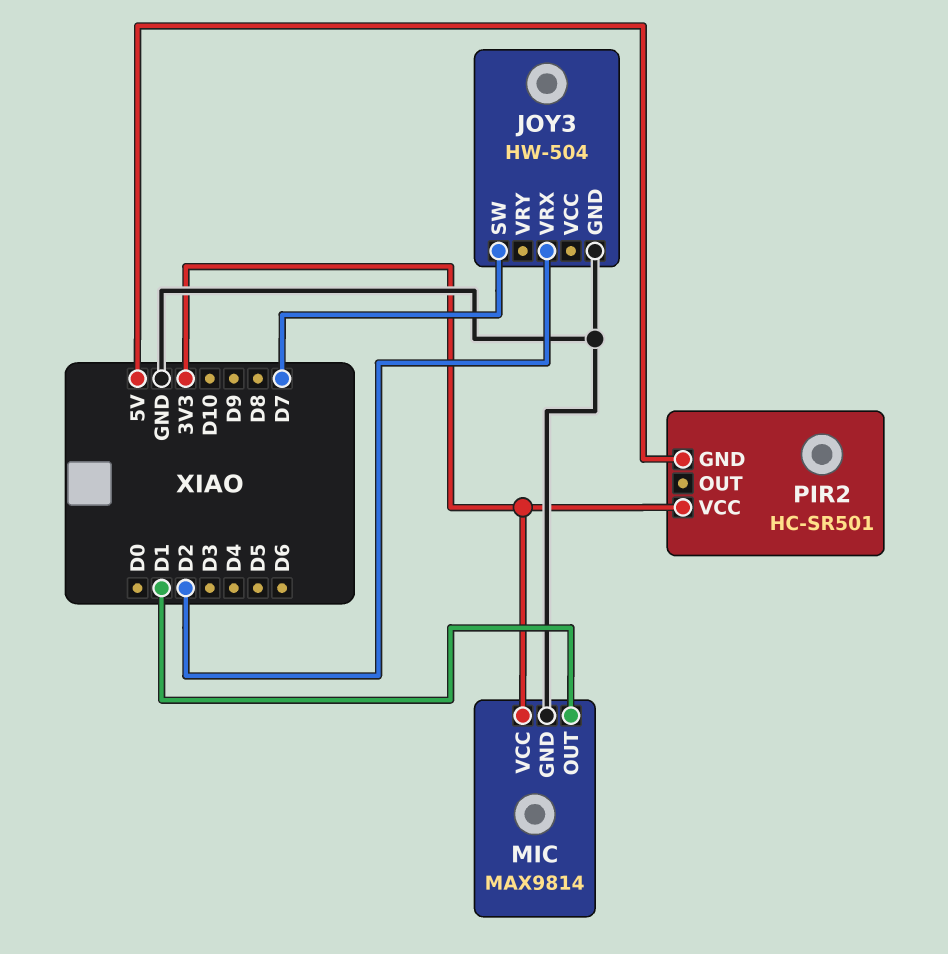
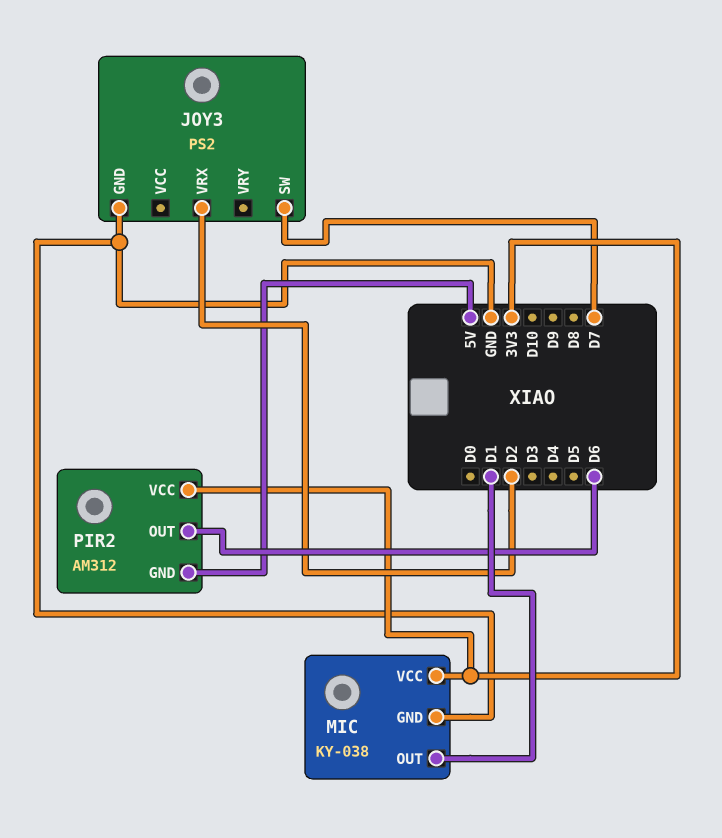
JOY3: HW-504 -> PS2
MIC: MAX9814 -> KY-038
PIR2: HC-SR501 -> AM312
PIR2 pin OUT: none -> D6

